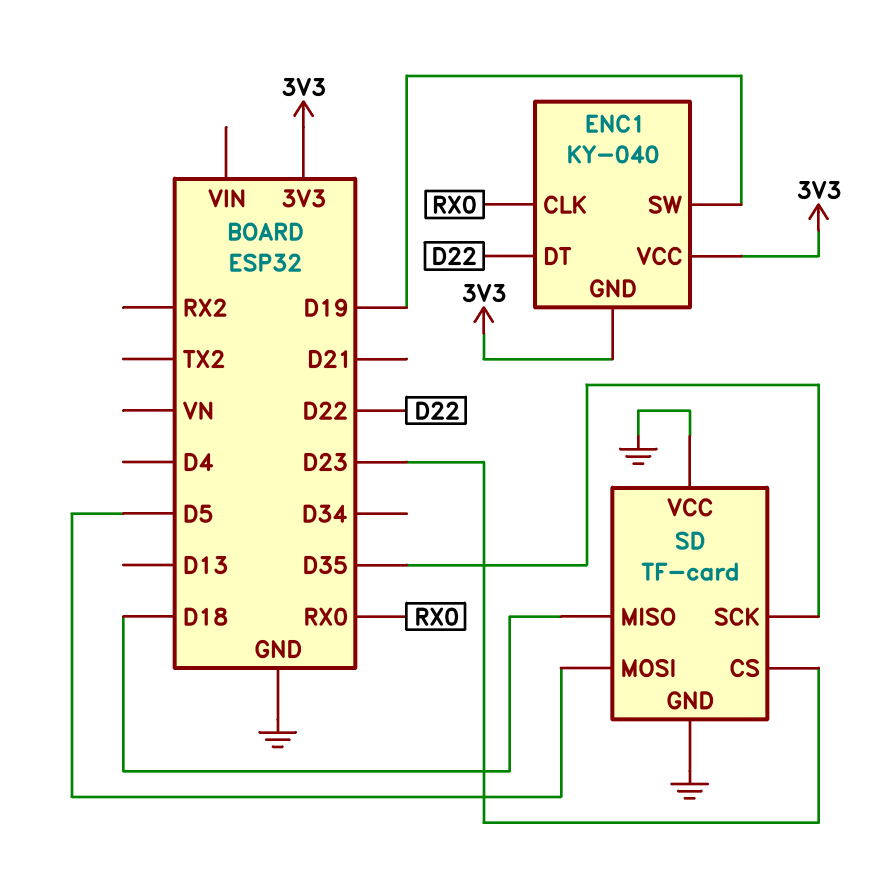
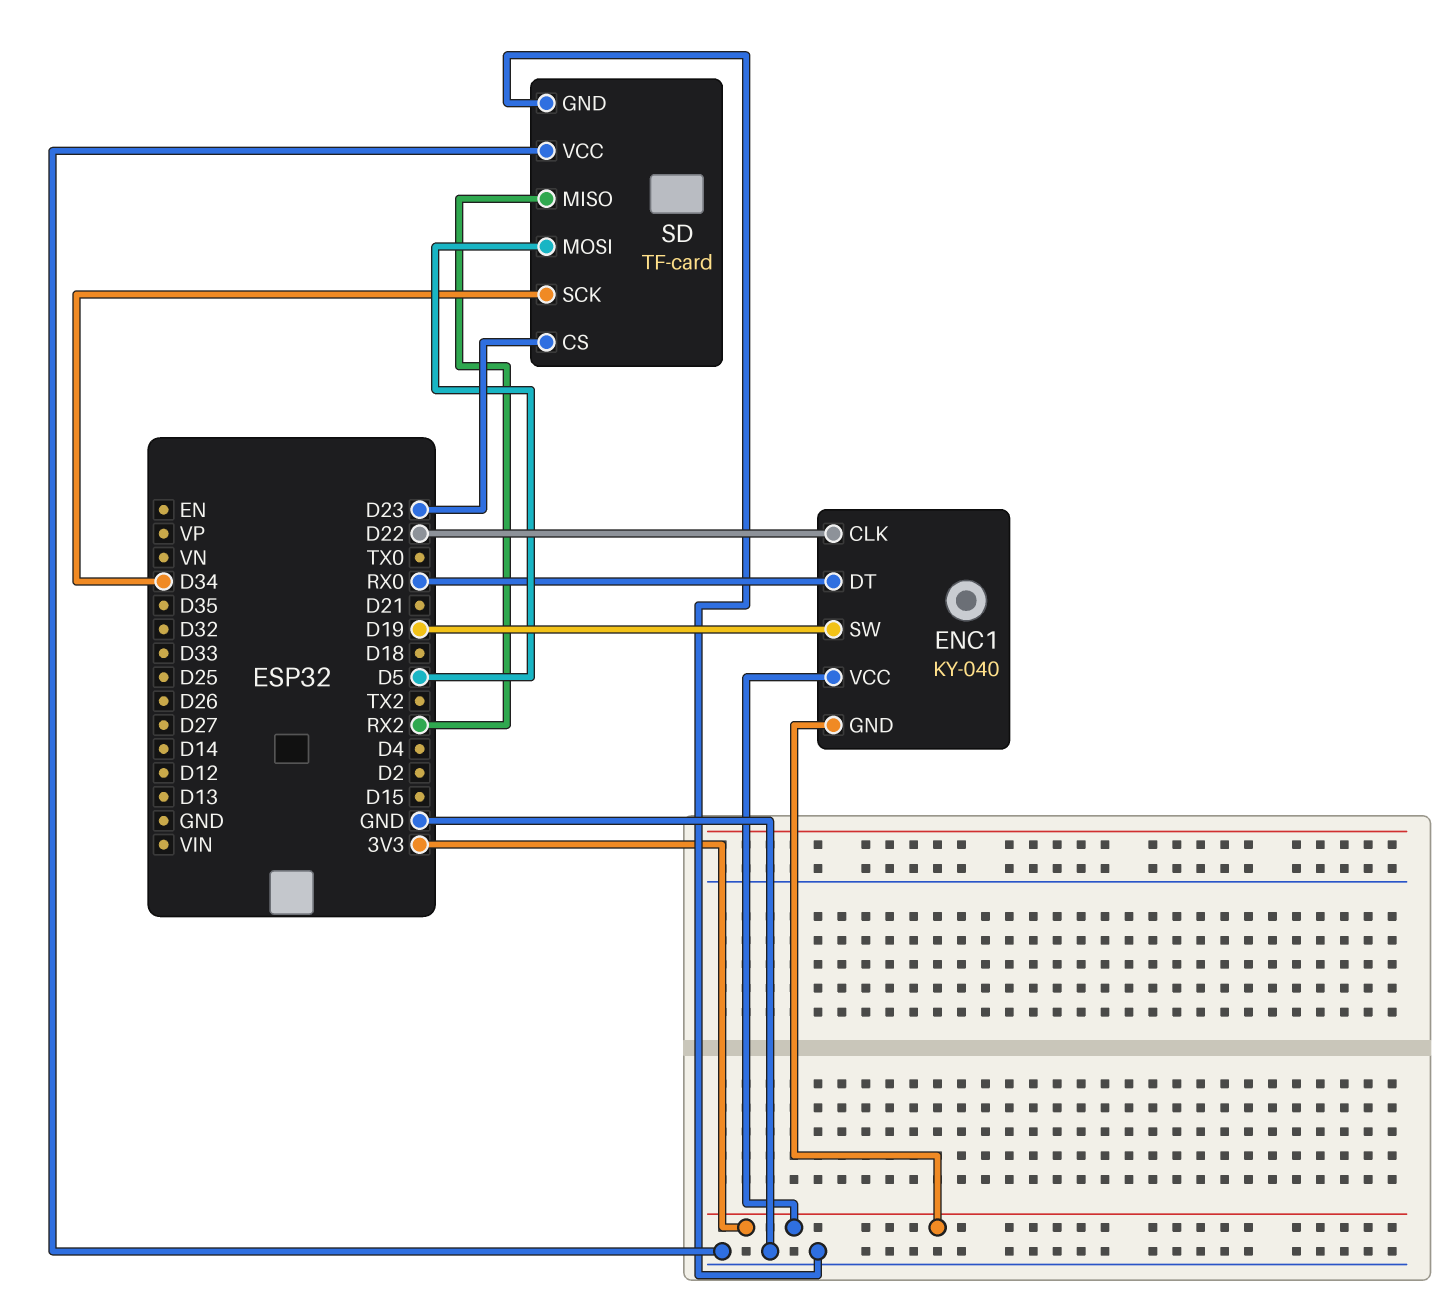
ENC1 pin CLK: RX0 -> D22
ENC1 pin DT: D22 -> RX0
SD pin MISO: D18 -> RX2
SD pin SCK: D35 -> D34

